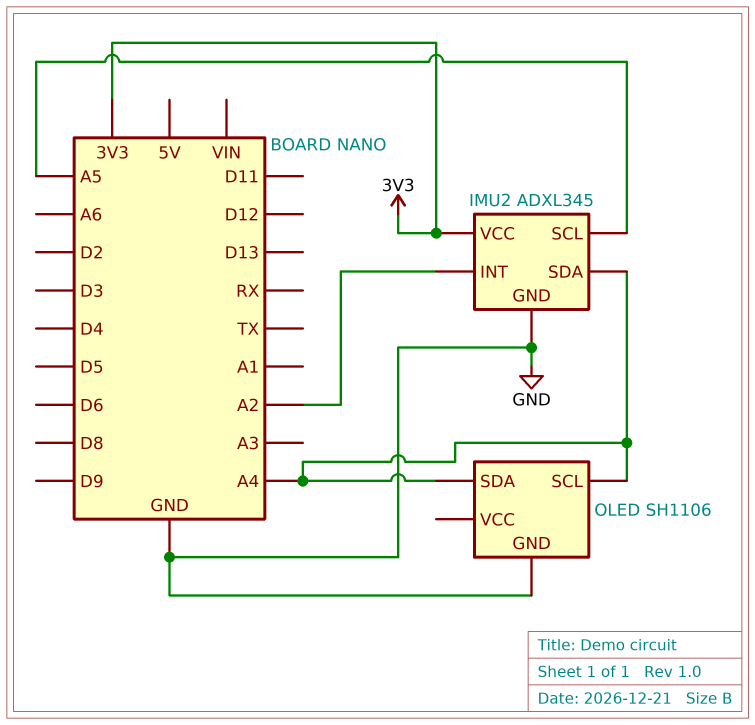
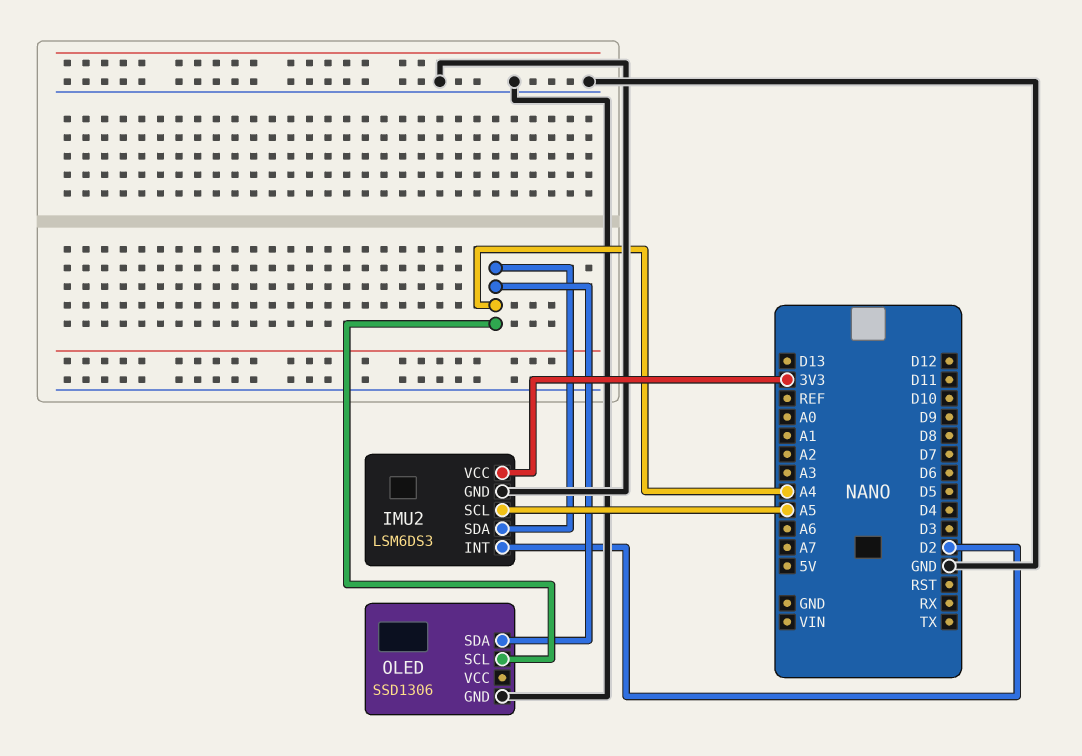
IMU2: ADXL345 -> LSM6DS3
IMU2 pin INT: A2 -> D2
OLED: SH1106 -> SSD1306

